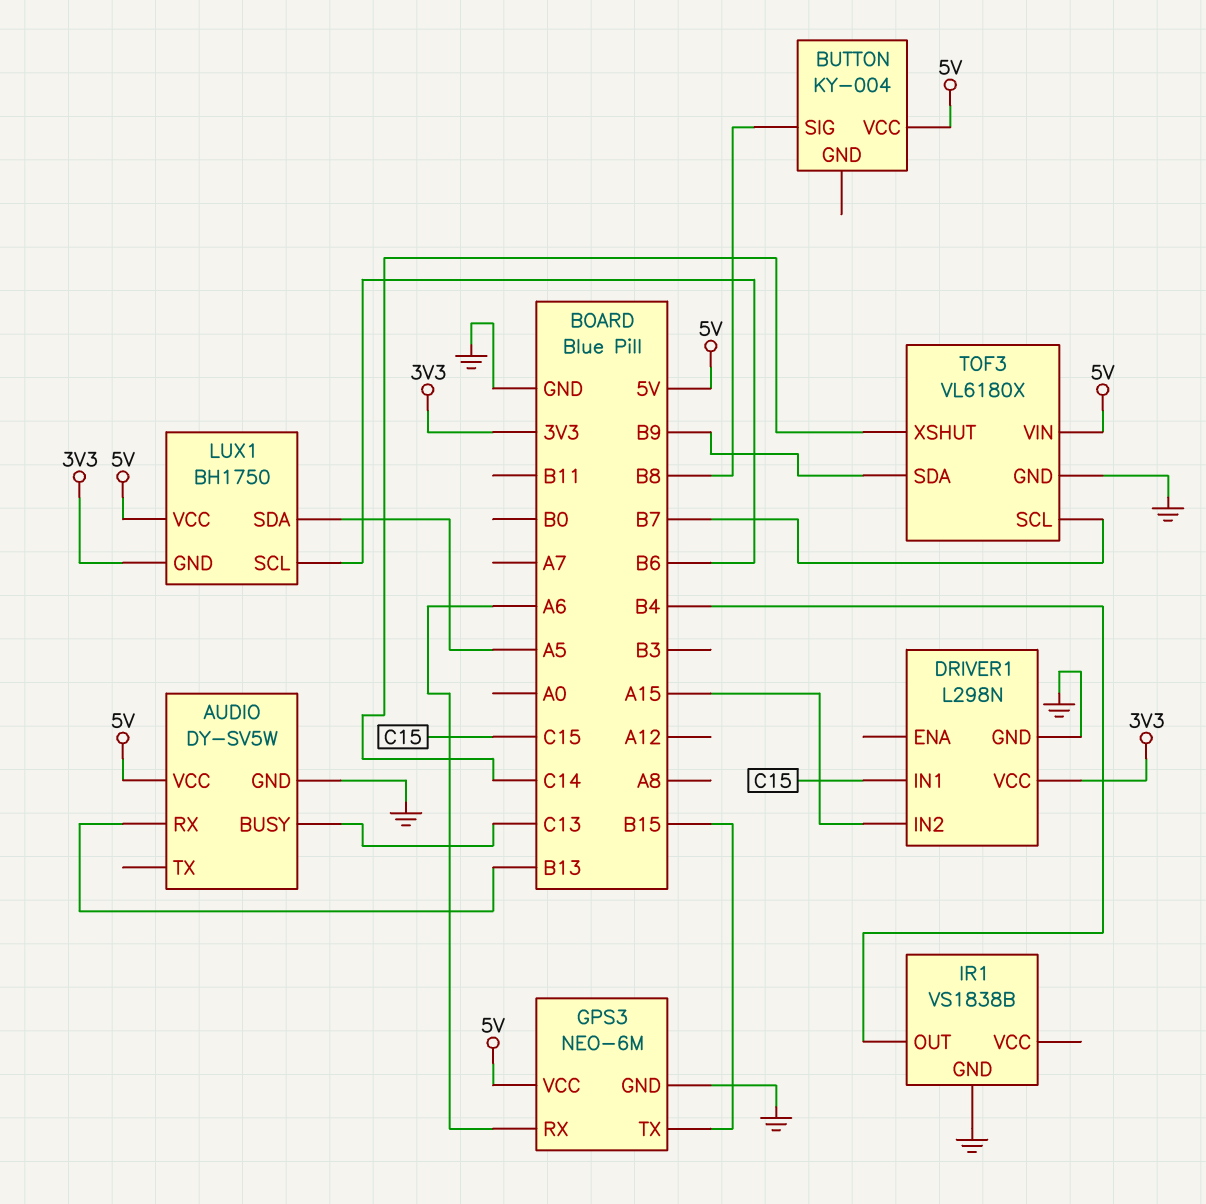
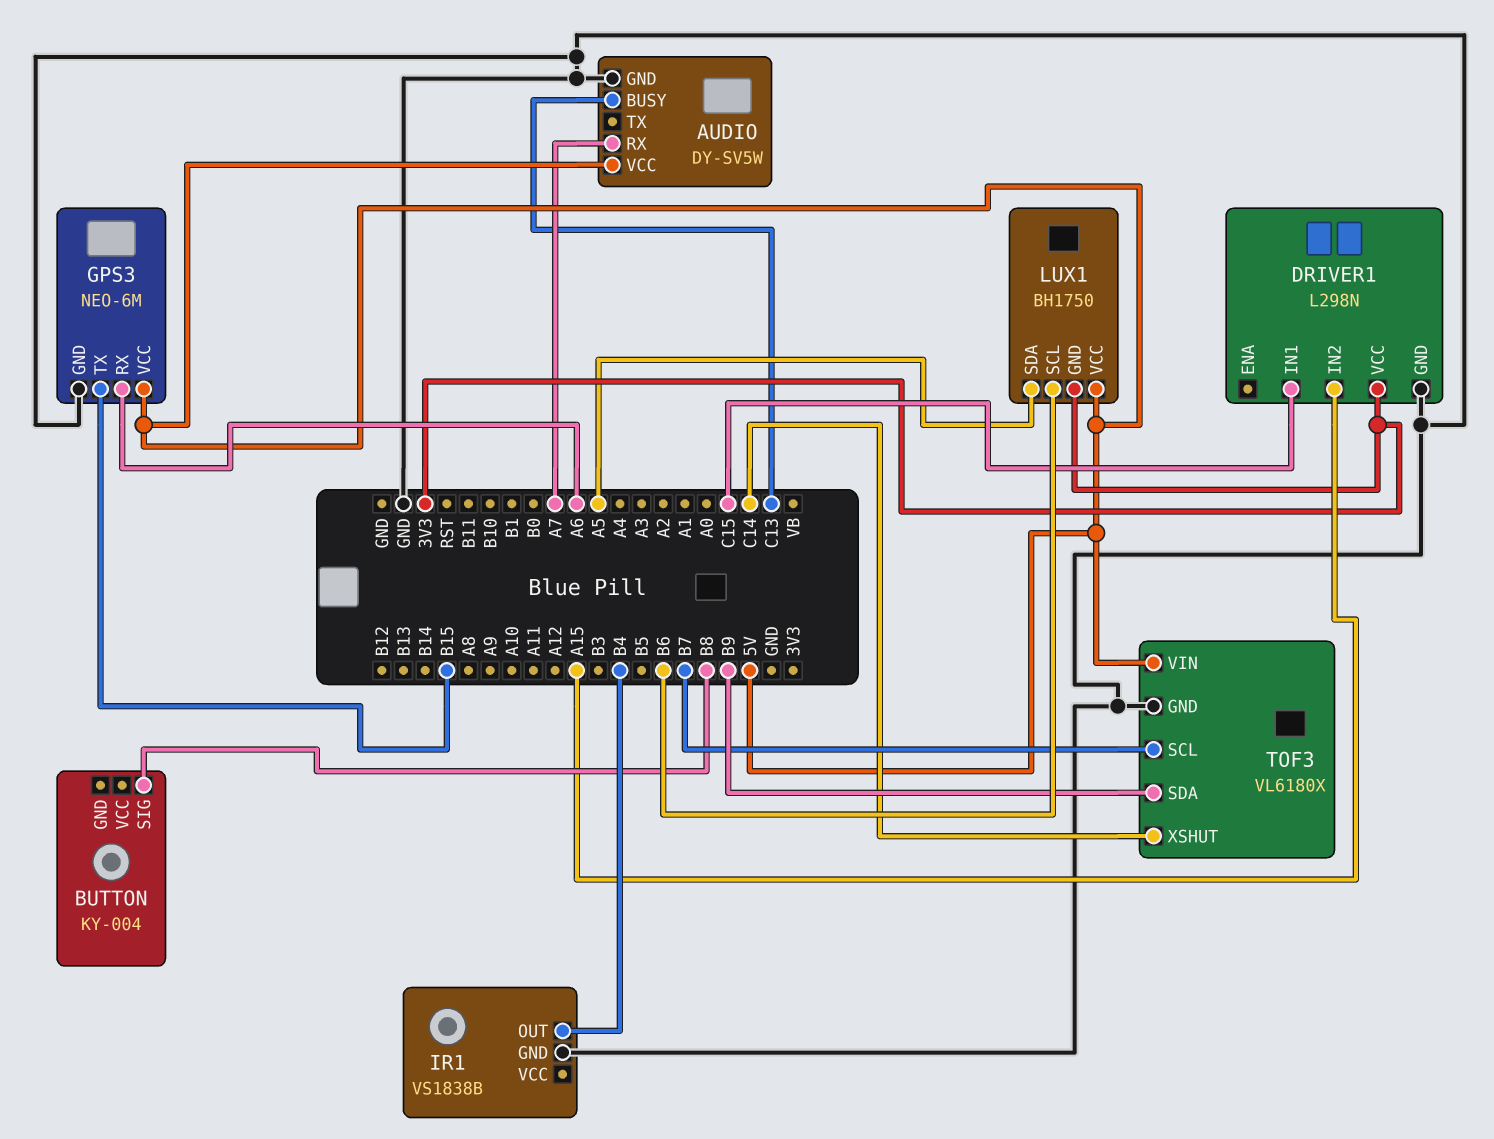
AUDIO pin RX: B13 -> A7
BUTTON pin VCC: 5V -> none

